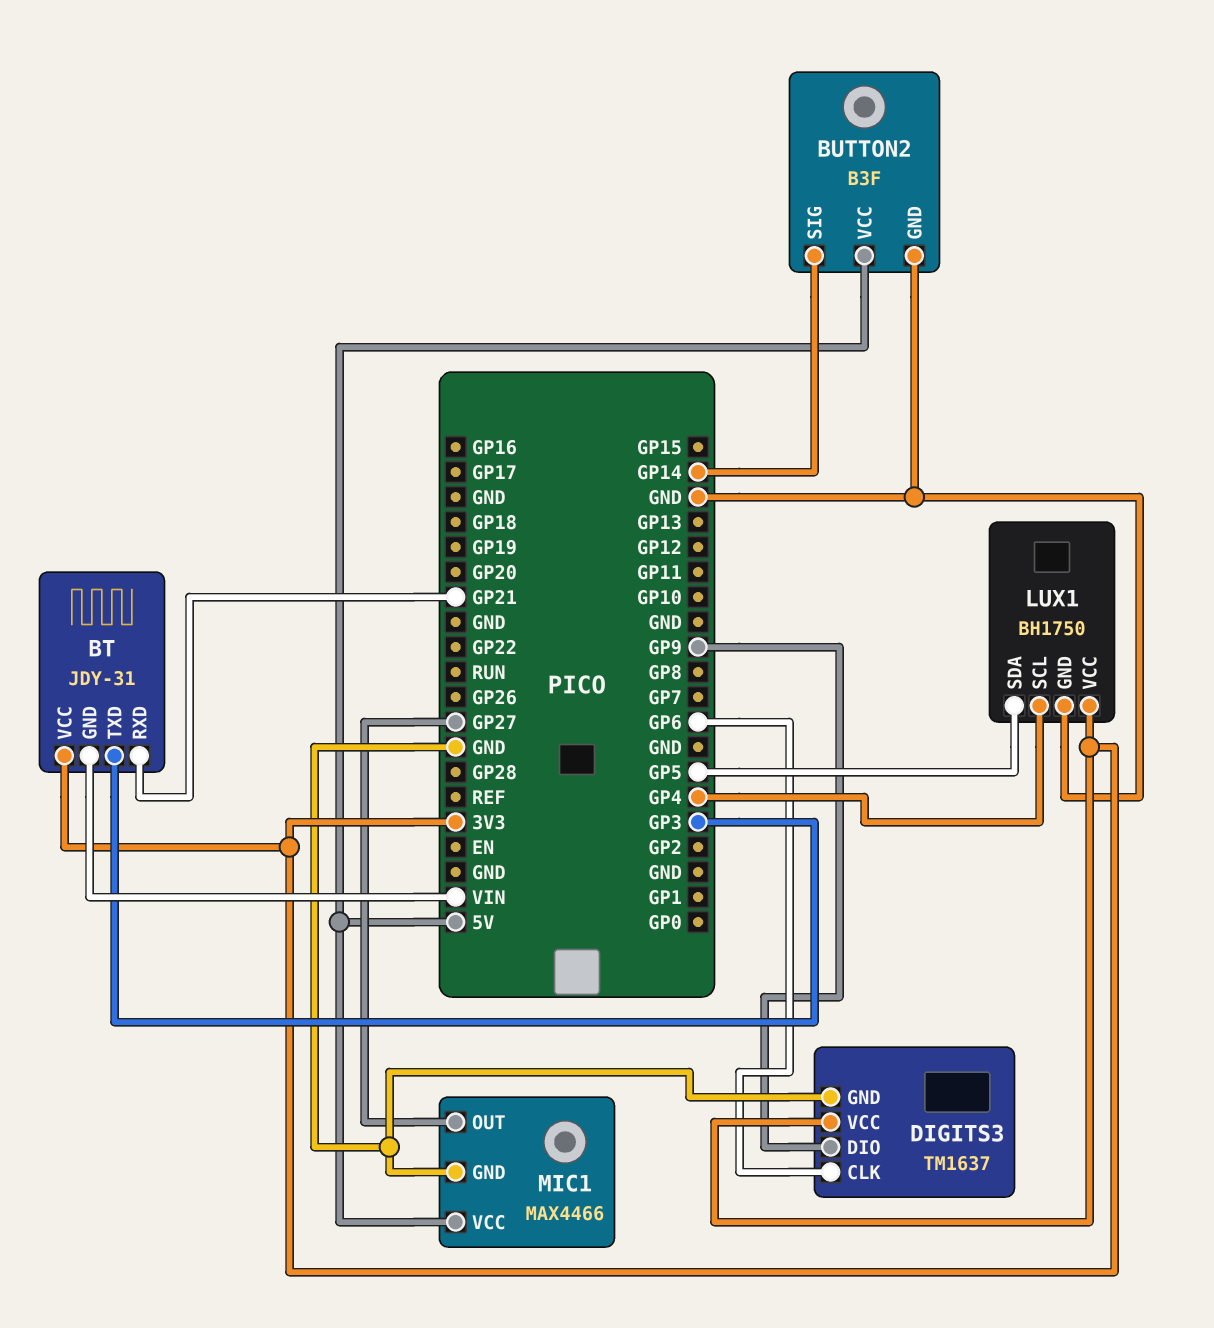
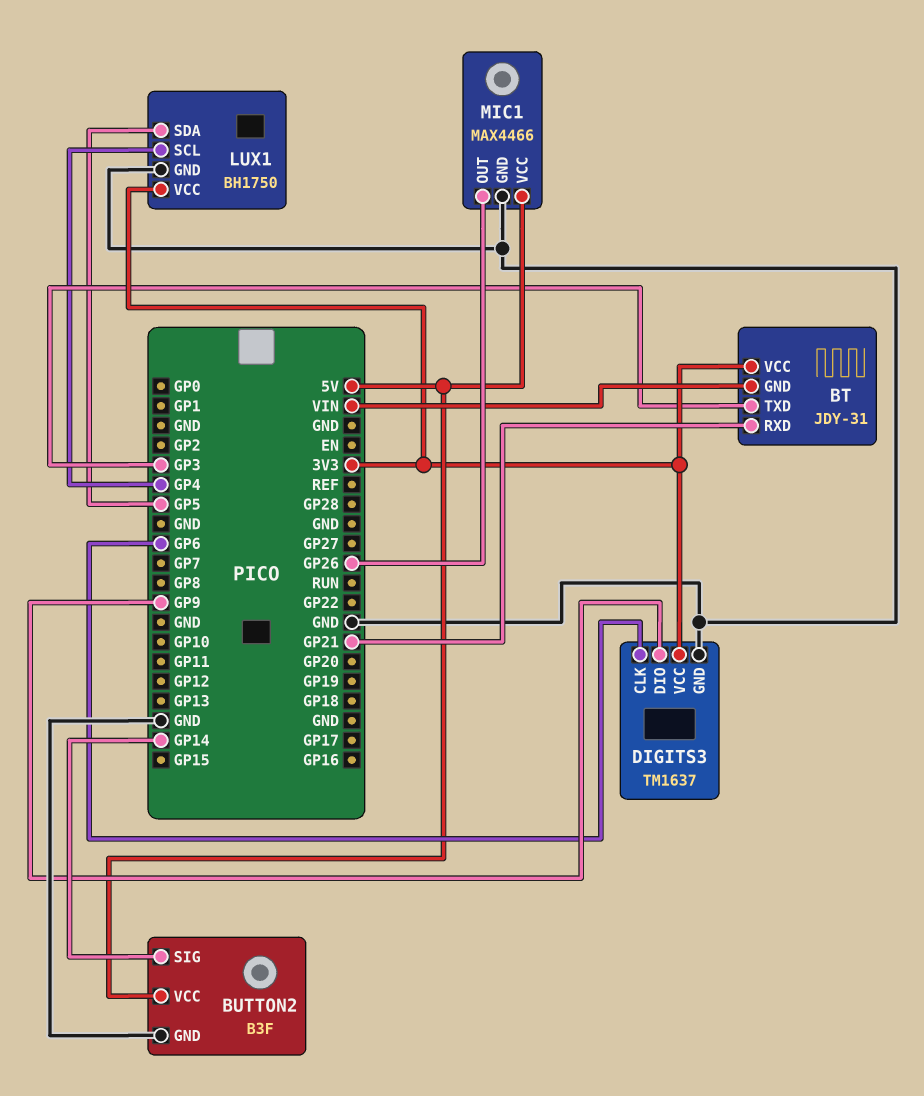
MIC1 pin OUT: GP27 -> GP26

